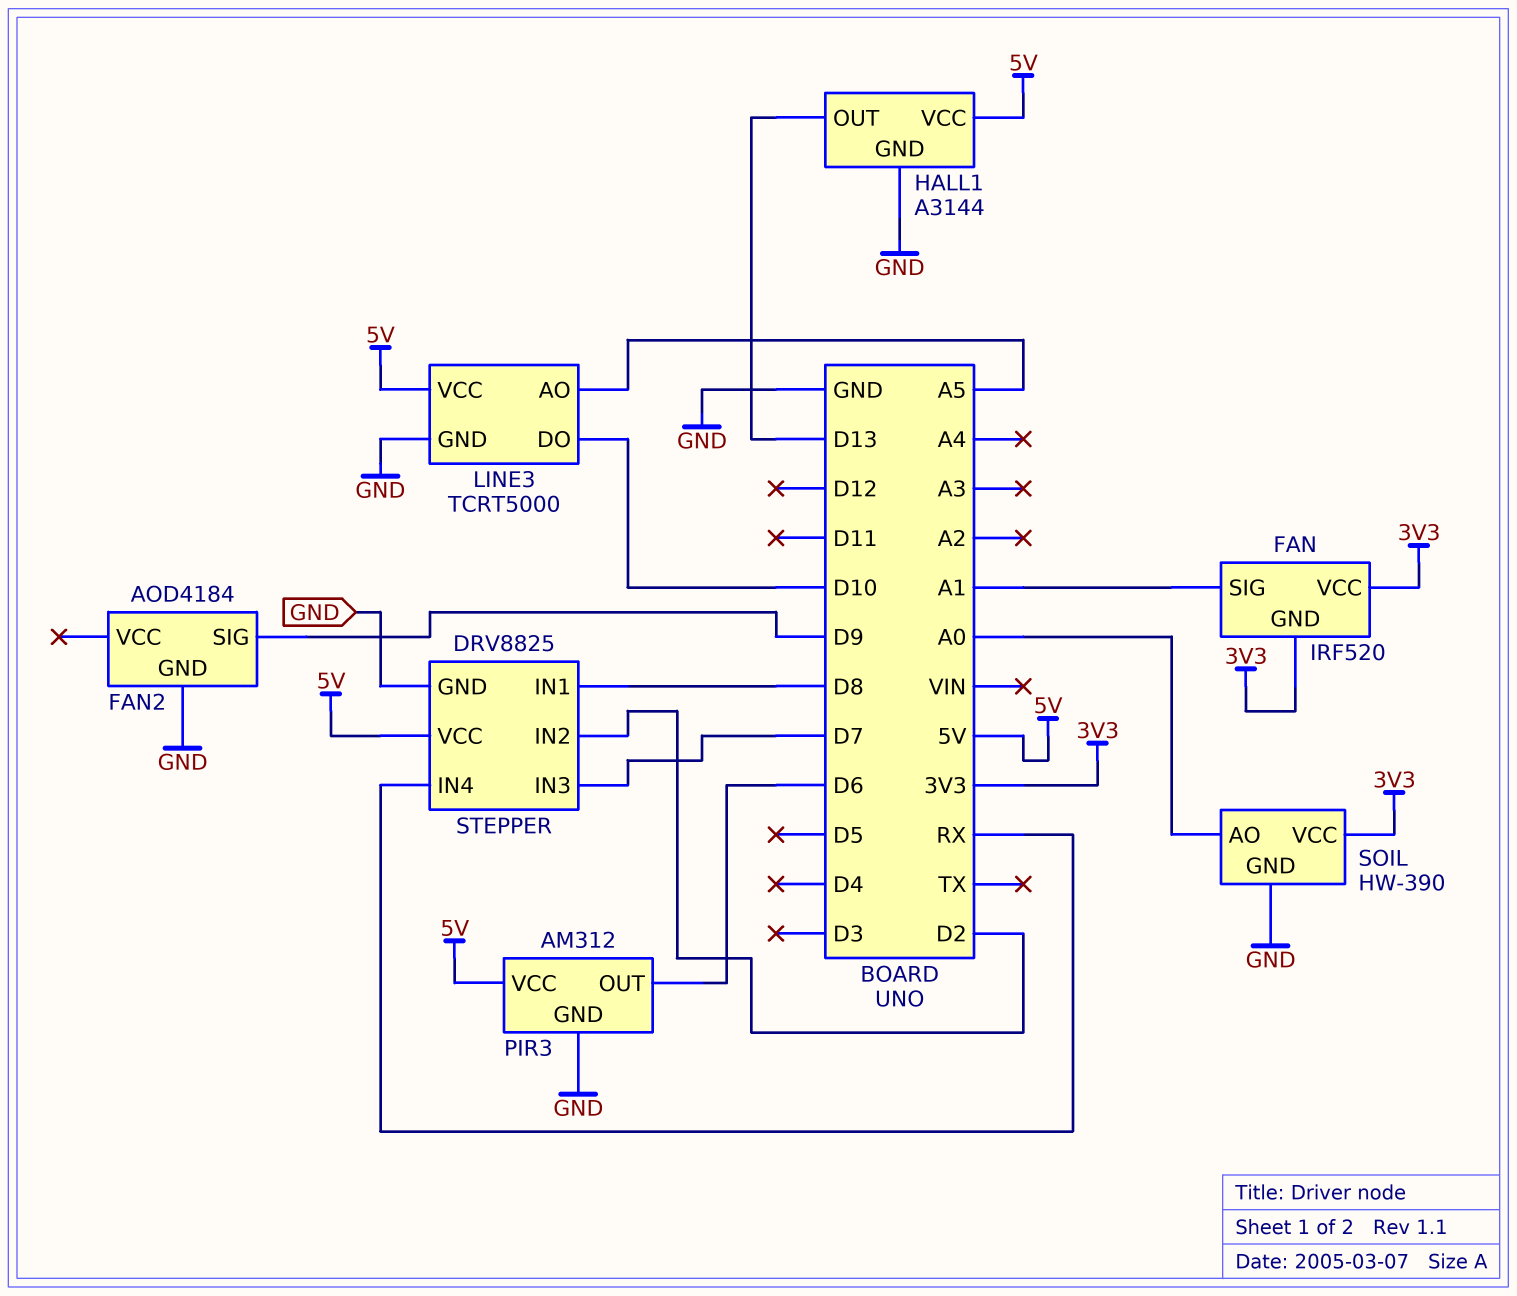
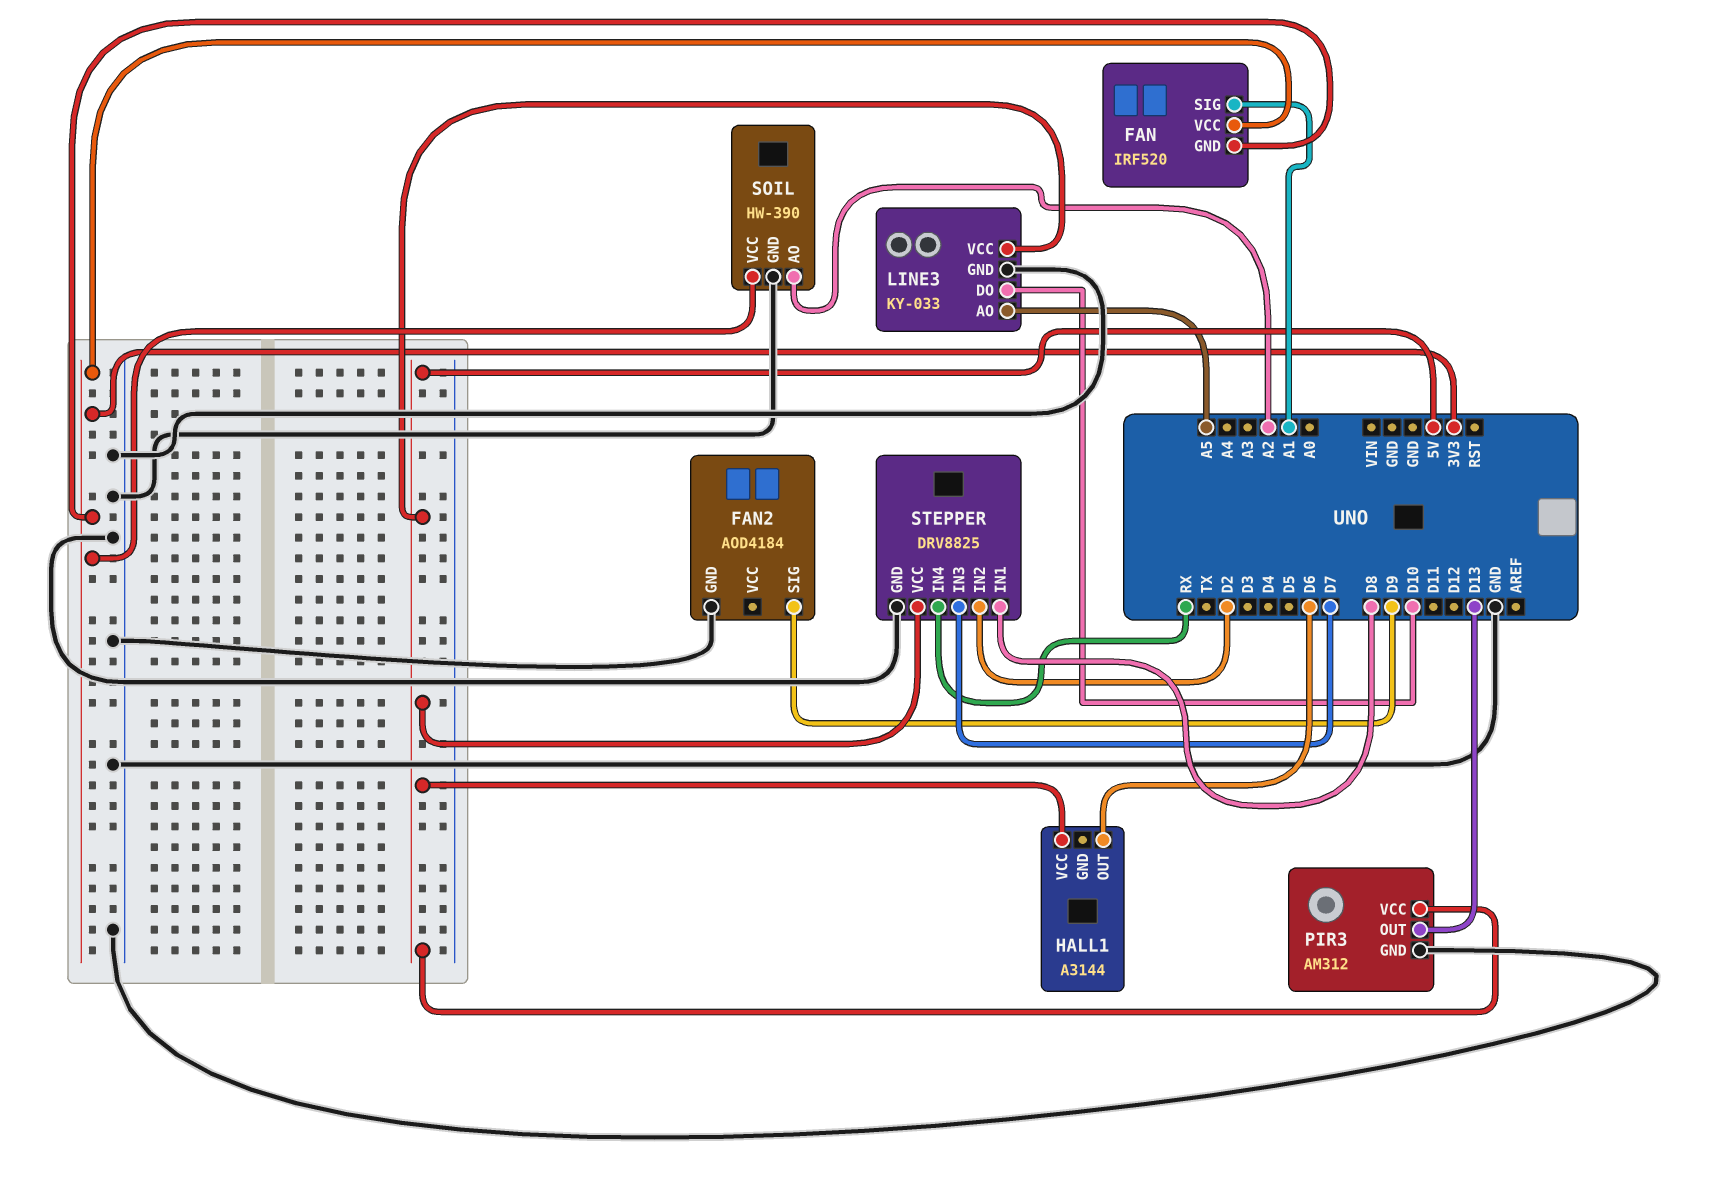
HALL1 pin GND: GND -> none
HALL1 pin OUT: D13 -> D6
LINE3: TCRT5000 -> KY-033
PIR3 pin OUT: D6 -> D13
SOIL pin AO: A0 -> A2

